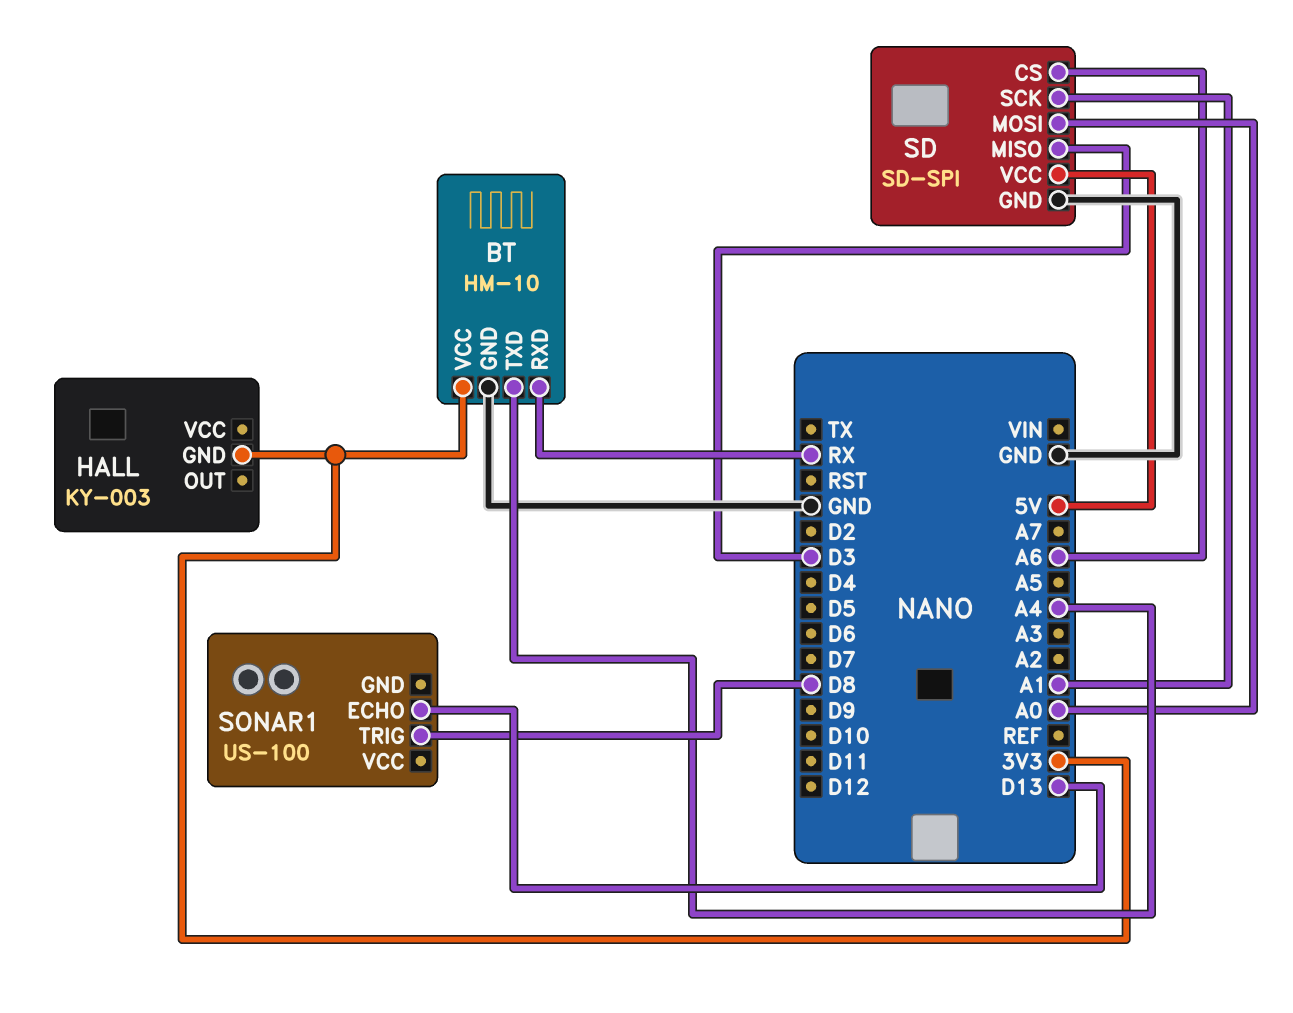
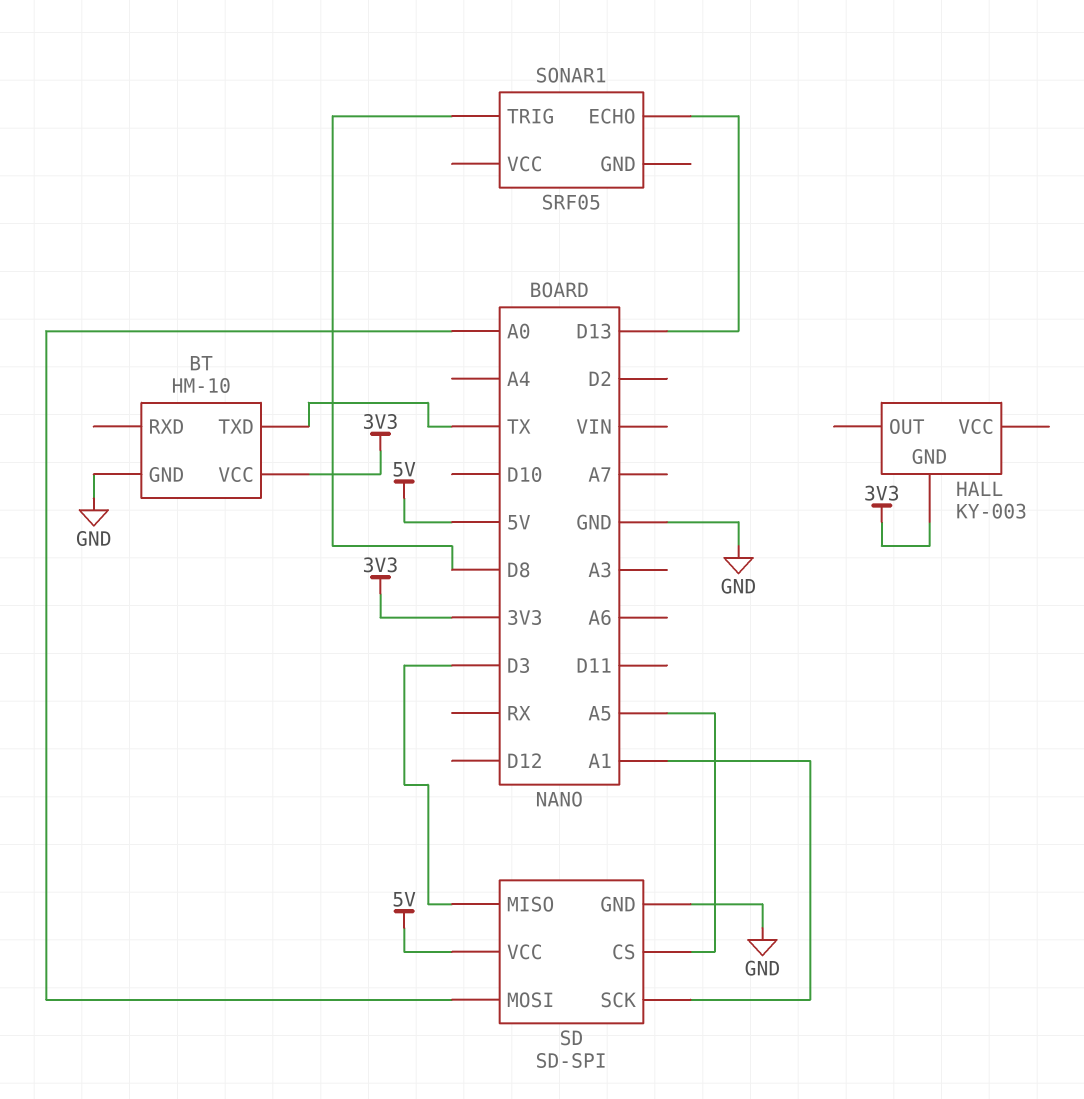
BT pin RXD: RX -> none
BT pin TXD: A4 -> TX
SD pin CS: A6 -> A5
SONAR1: US-100 -> SRF05

